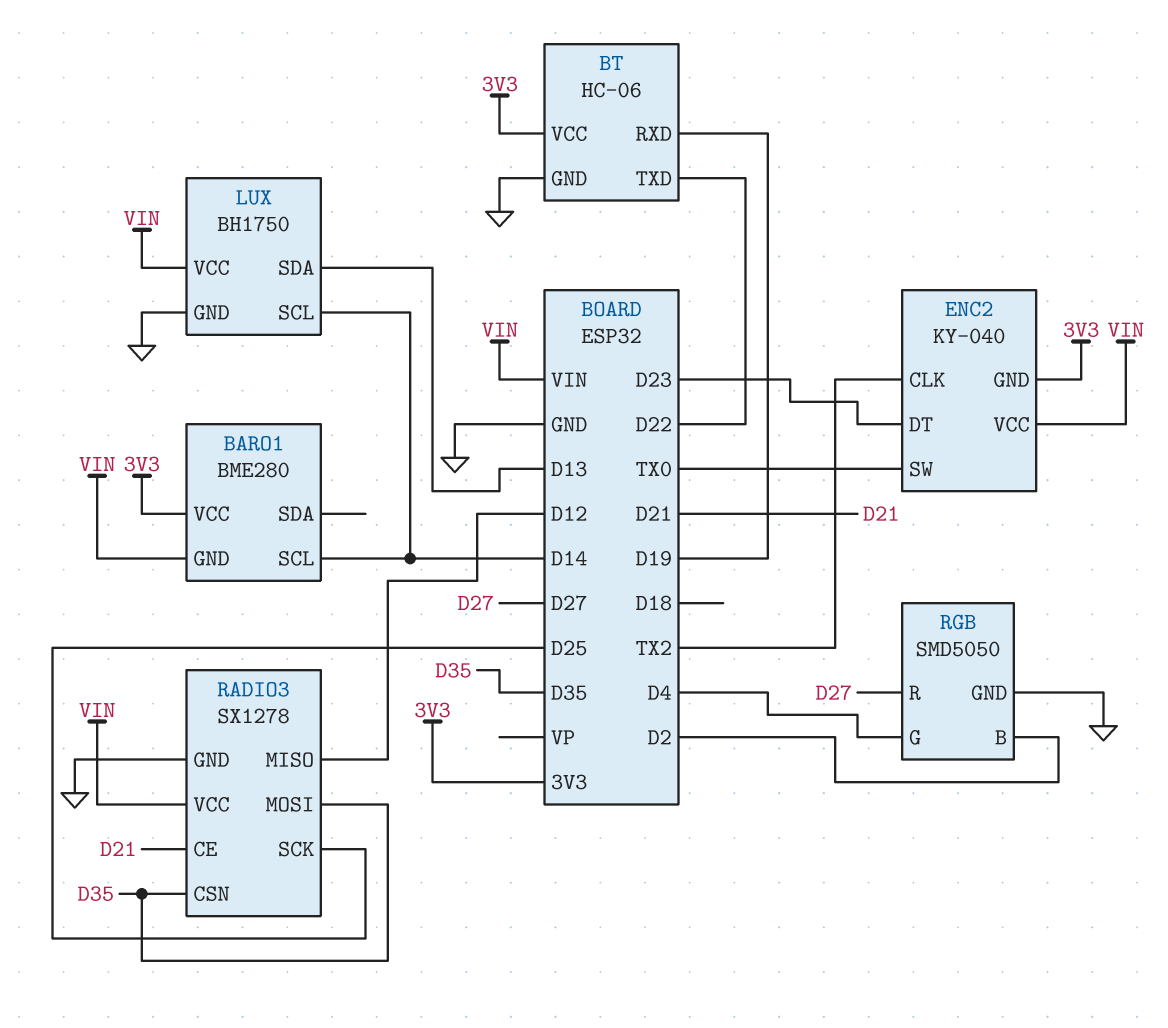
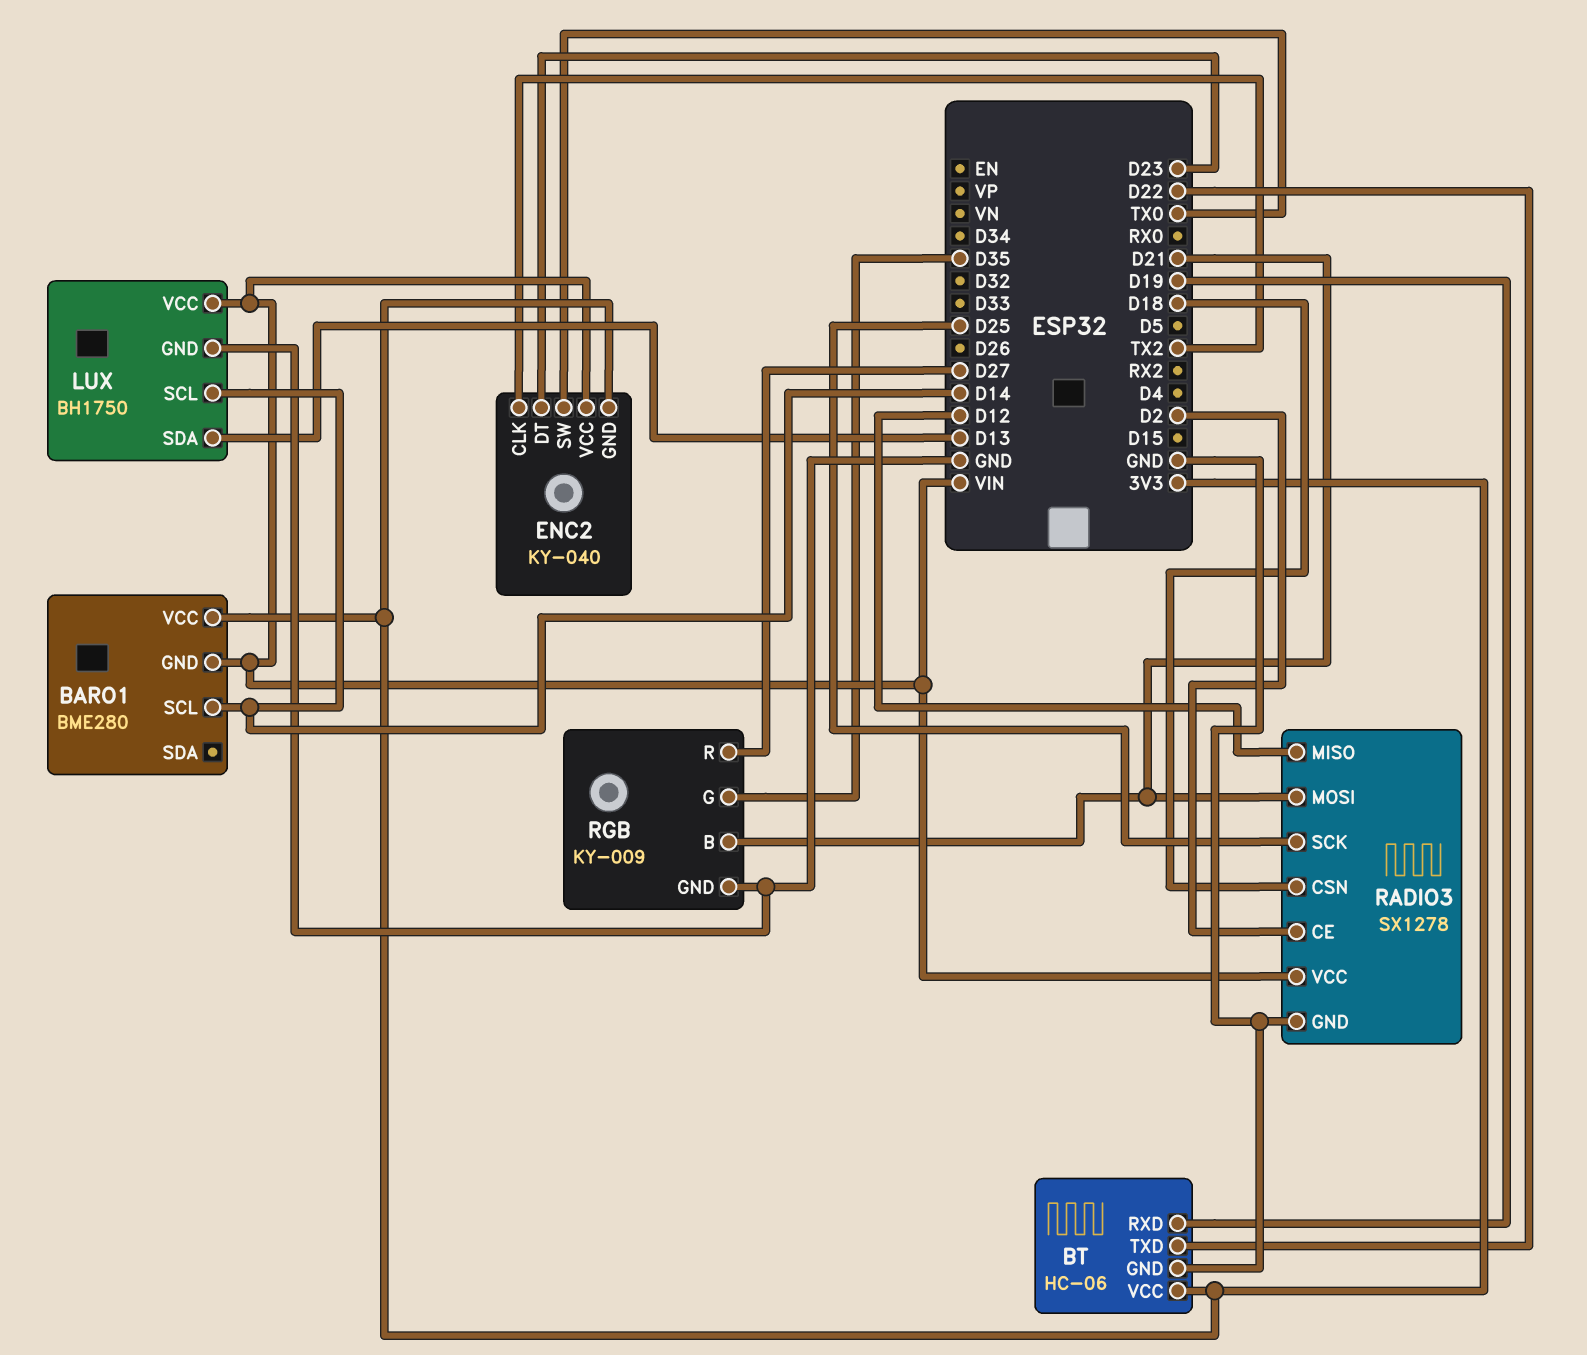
RADIO3 pin CE: D21 -> D2
RADIO3 pin CSN: D35 -> D18
RADIO3 pin MOSI: D35 -> D21
RGB: SMD5050 -> KY-009
RGB pin B: D2 -> D21
RGB pin G: D4 -> D35

